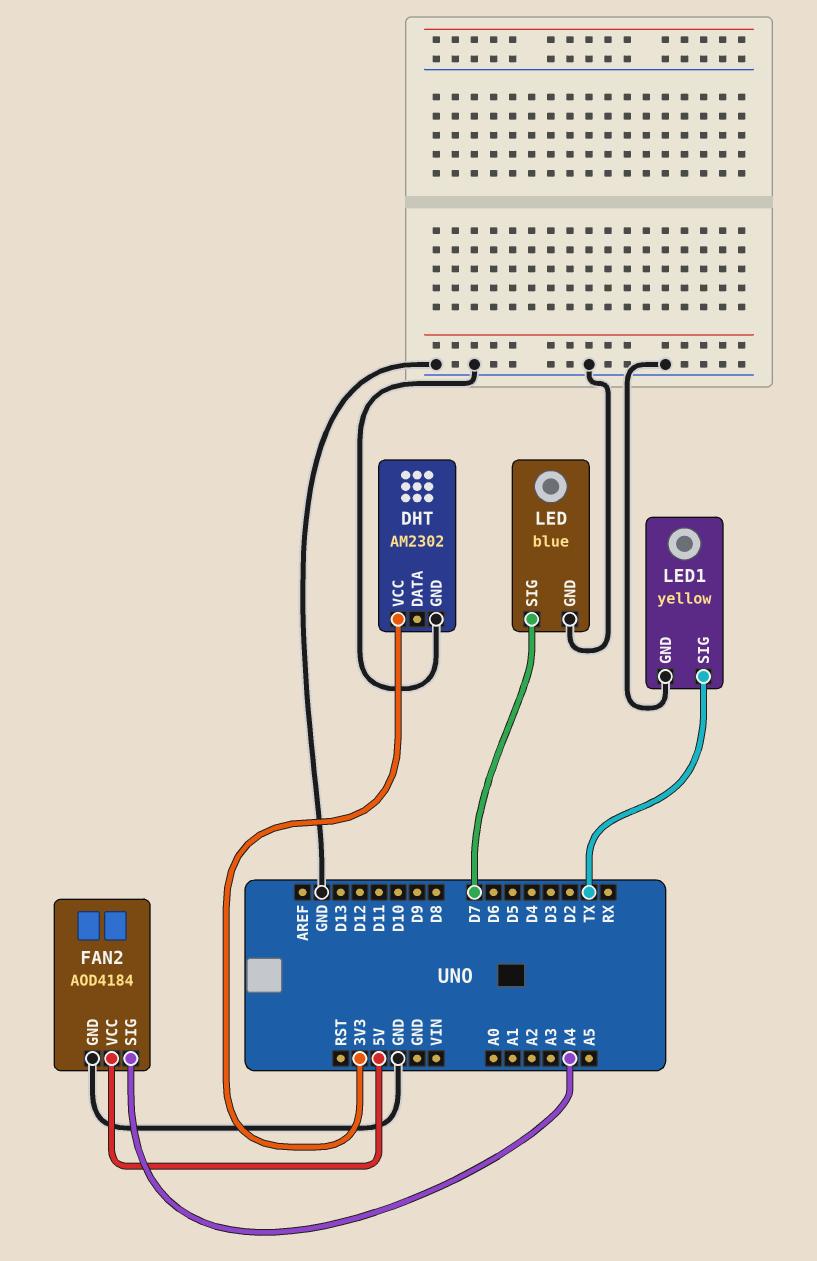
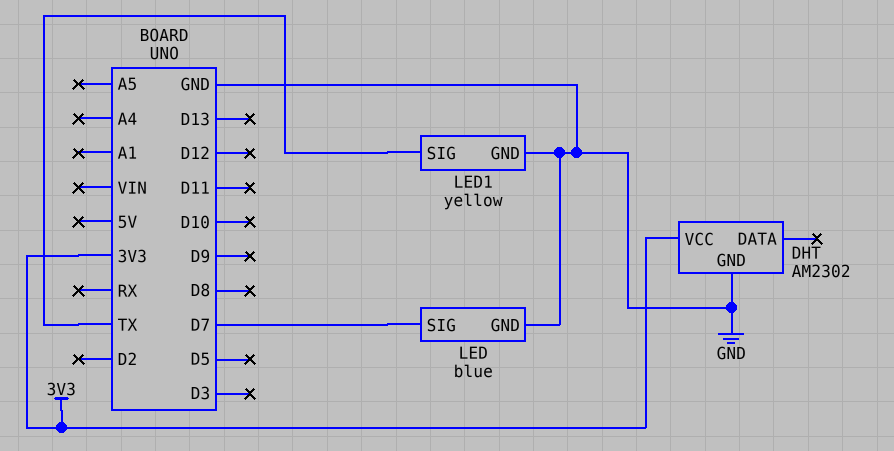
FAN2: AOD4184 -> none
FAN2 pin GND: GND -> none
FAN2 pin SIG: A4 -> none
FAN2 pin VCC: 5V -> none

